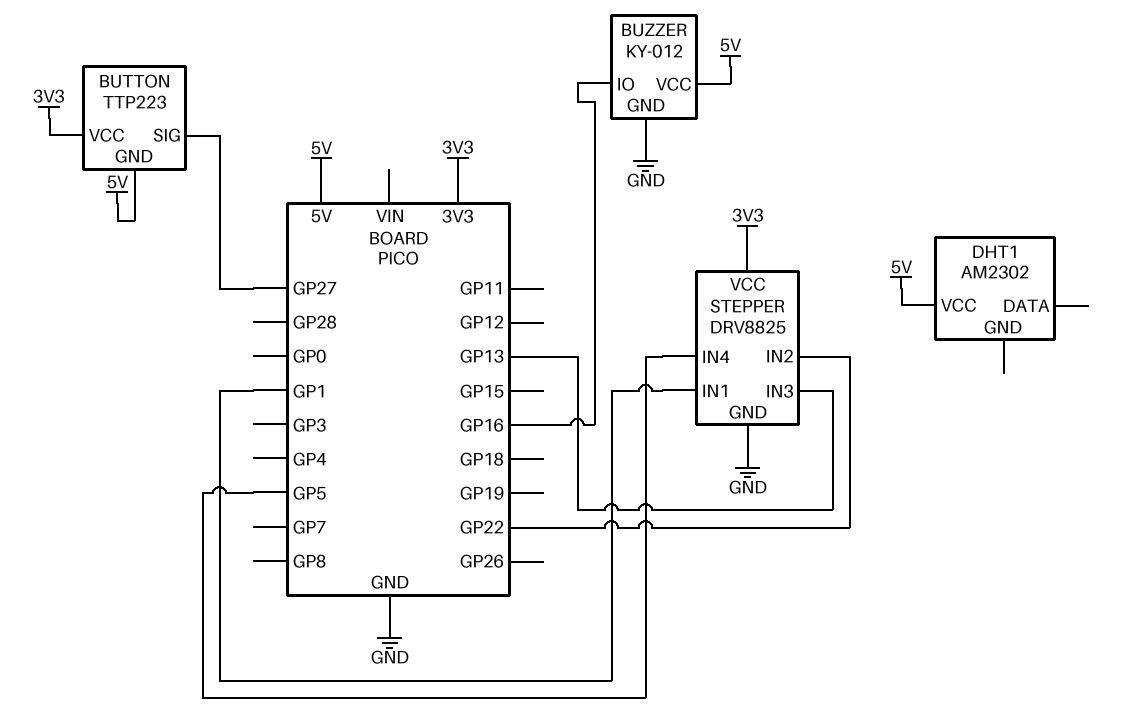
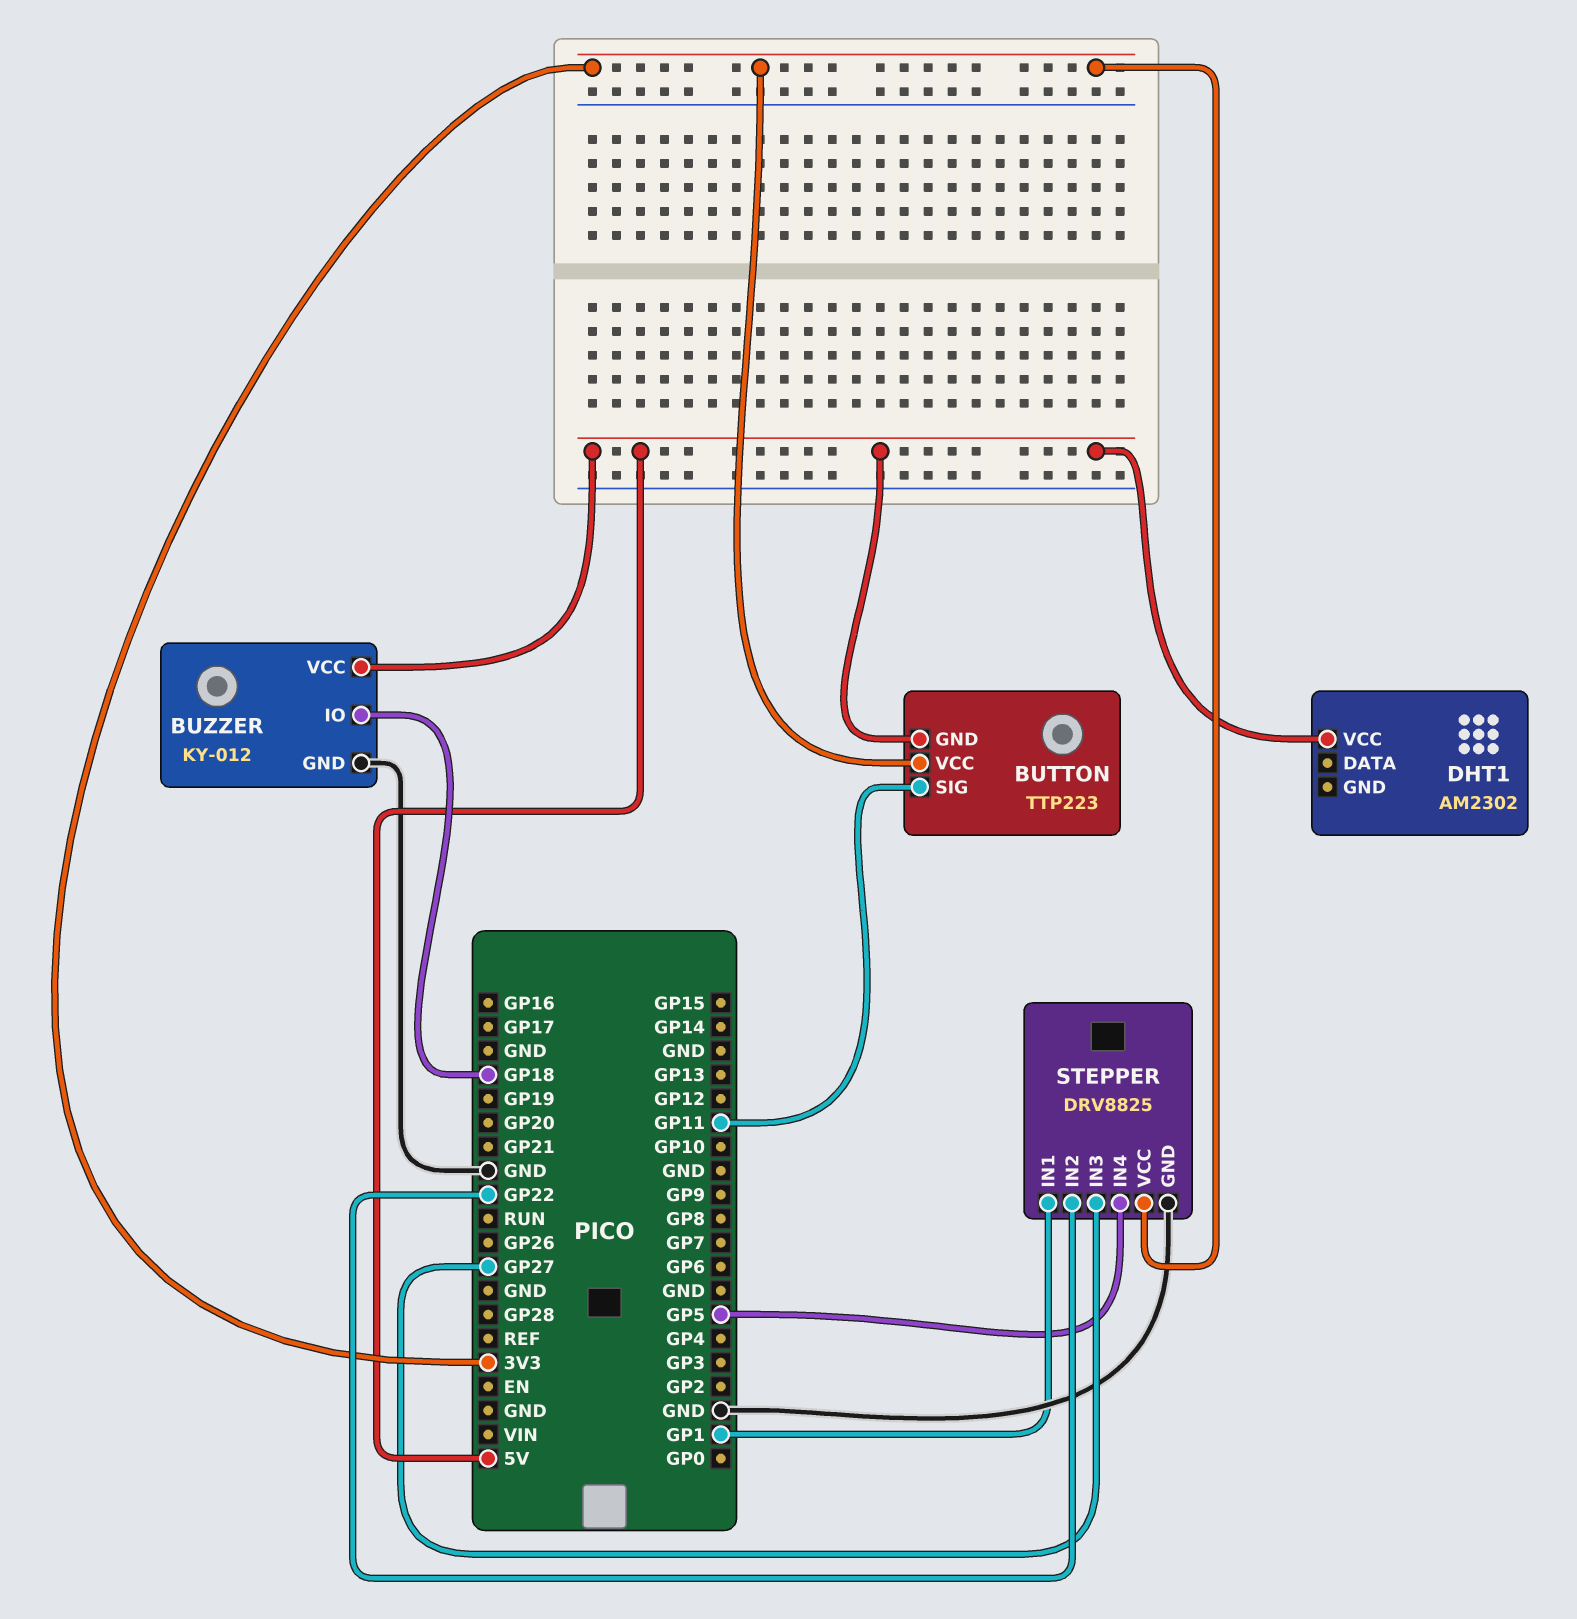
BUTTON pin SIG: GP27 -> GP11
BUZZER pin IO: GP16 -> GP18
STEPPER pin IN3: GP13 -> GP27

